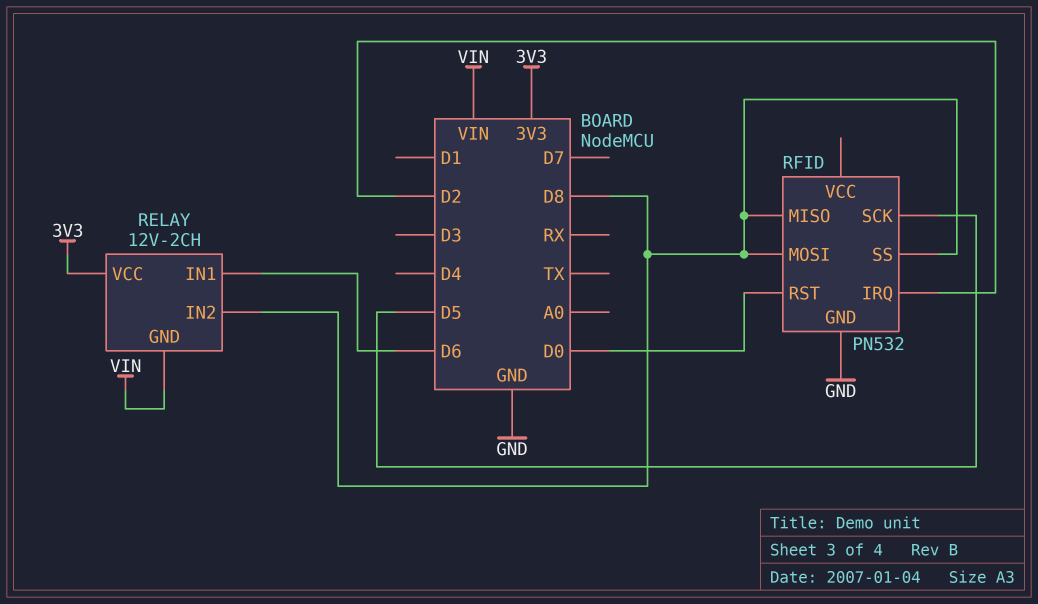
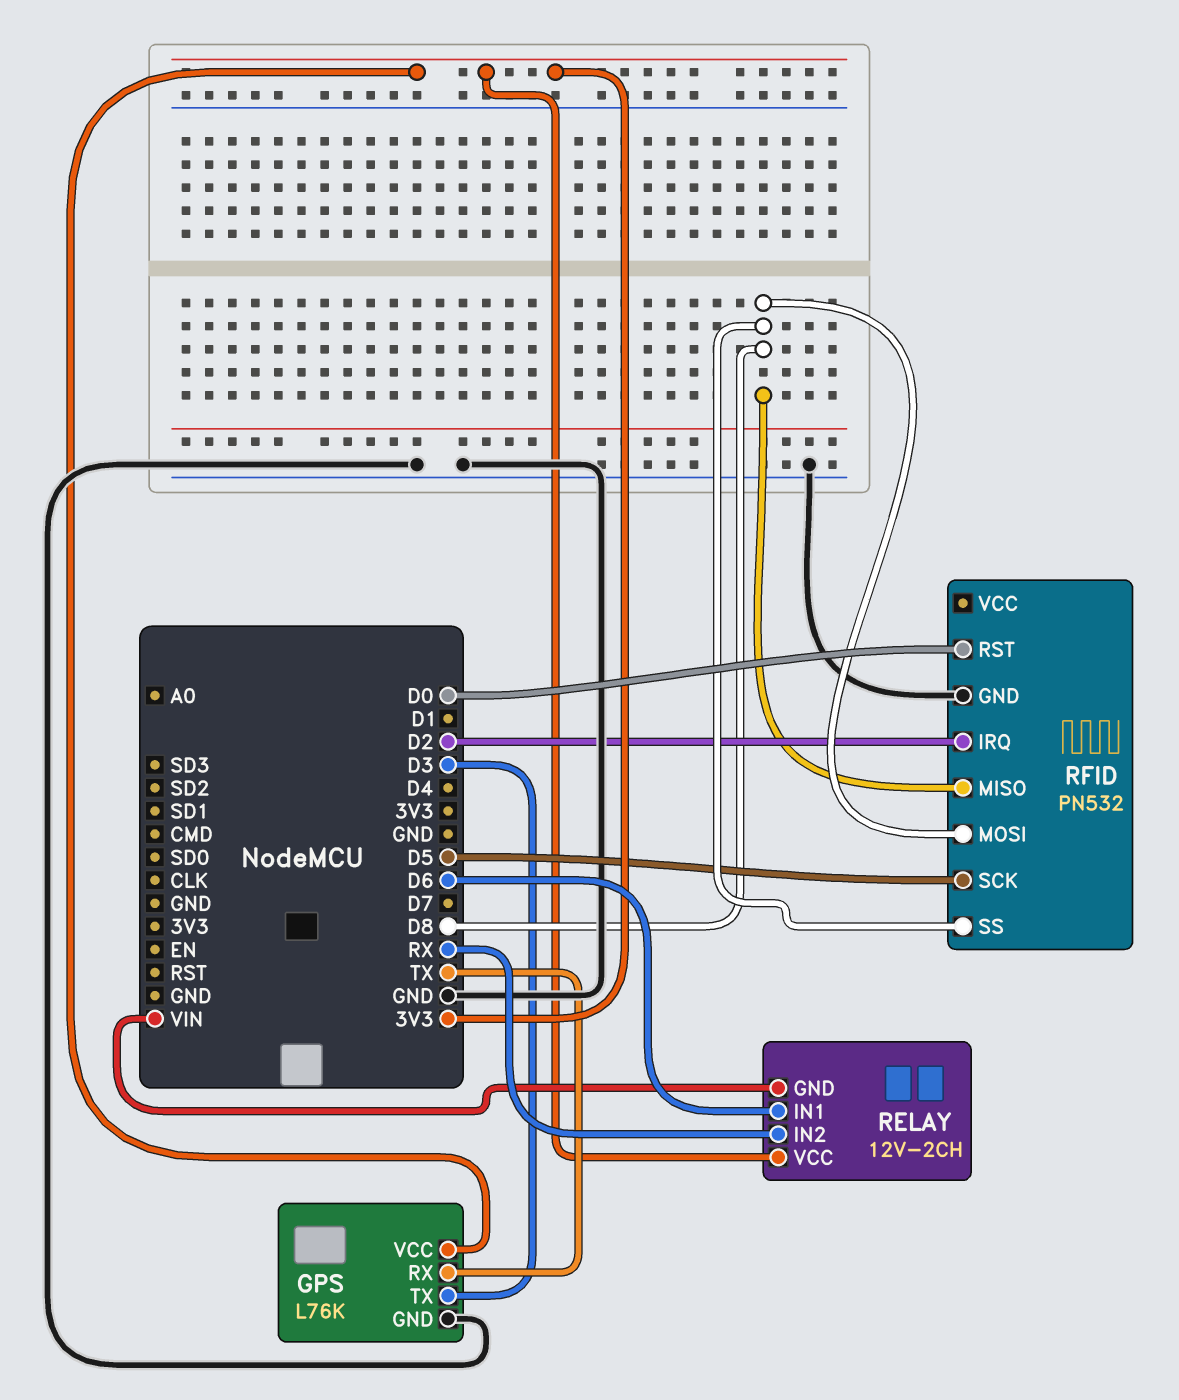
GPS: none -> L76K
GPS pin GND: none -> GND
GPS pin RX: none -> TX
GPS pin TX: none -> D3
GPS pin VCC: none -> 3V3
RELAY pin IN2: D8 -> RX

